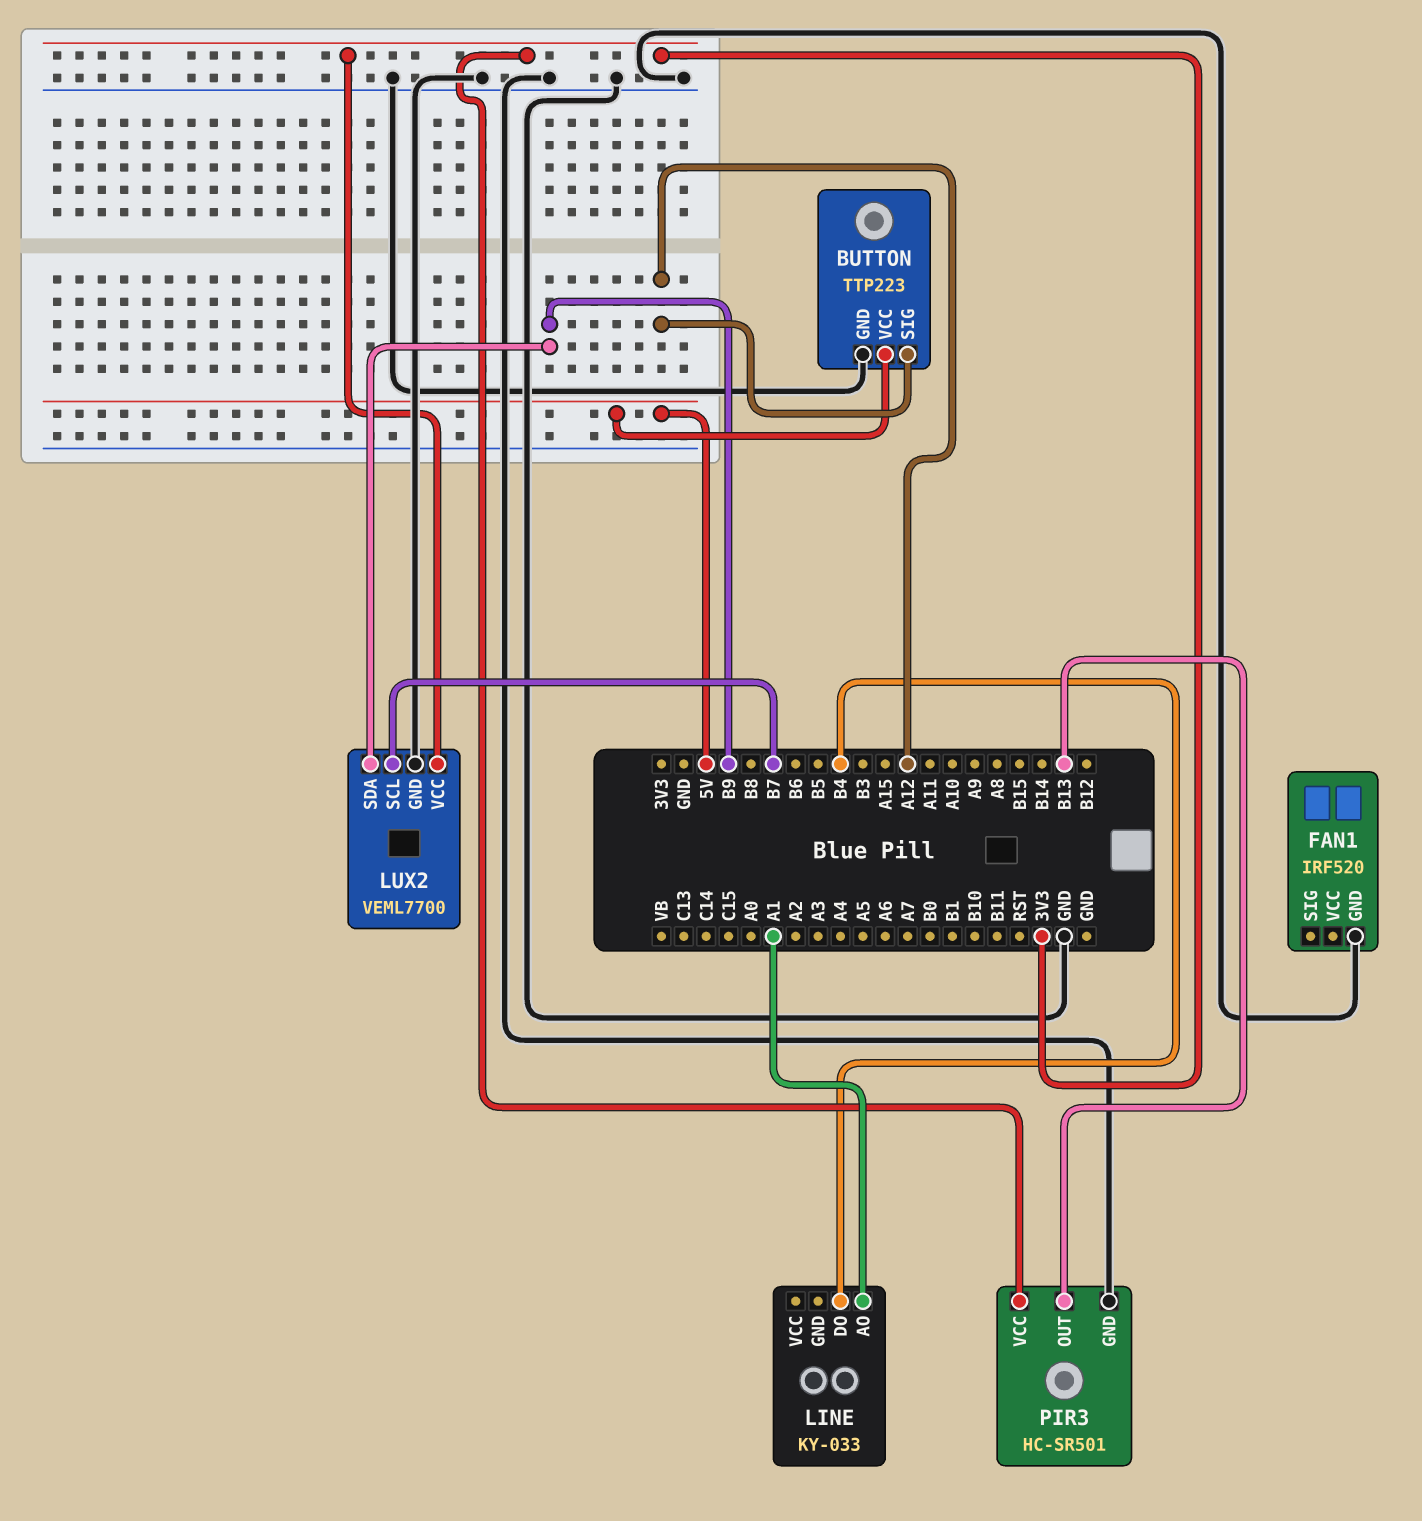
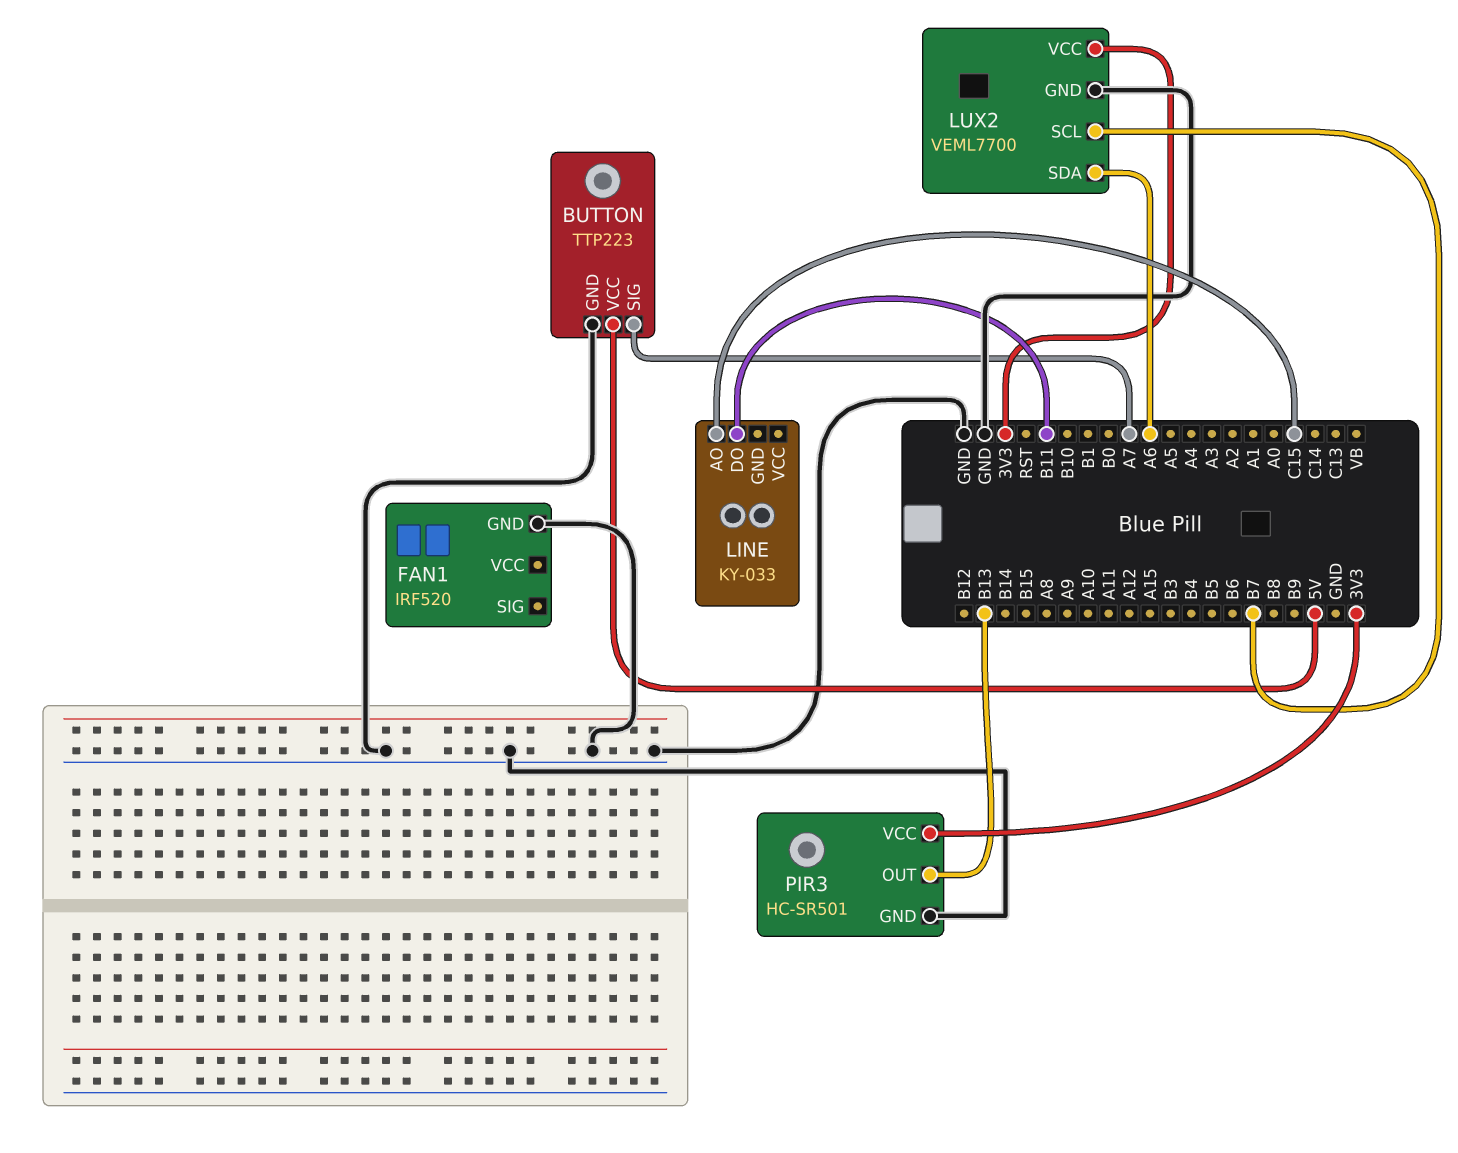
BUTTON pin SIG: A12 -> A7
LINE pin AO: A1 -> C15
LINE pin DO: B4 -> B11
LUX2 pin SDA: B9 -> A6

